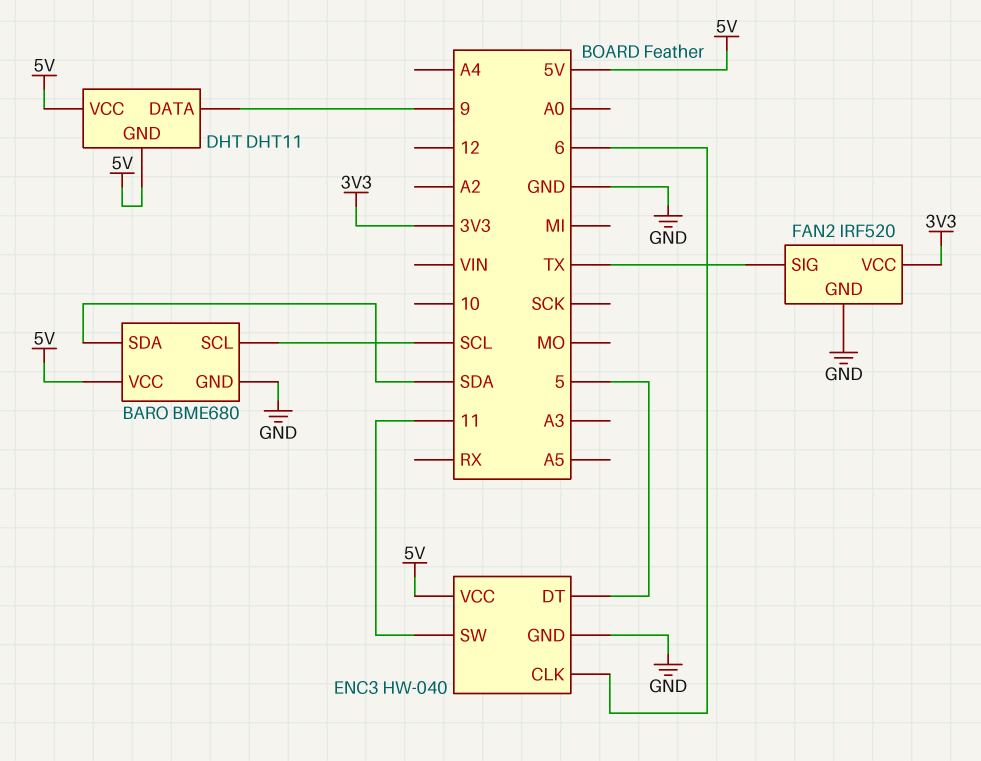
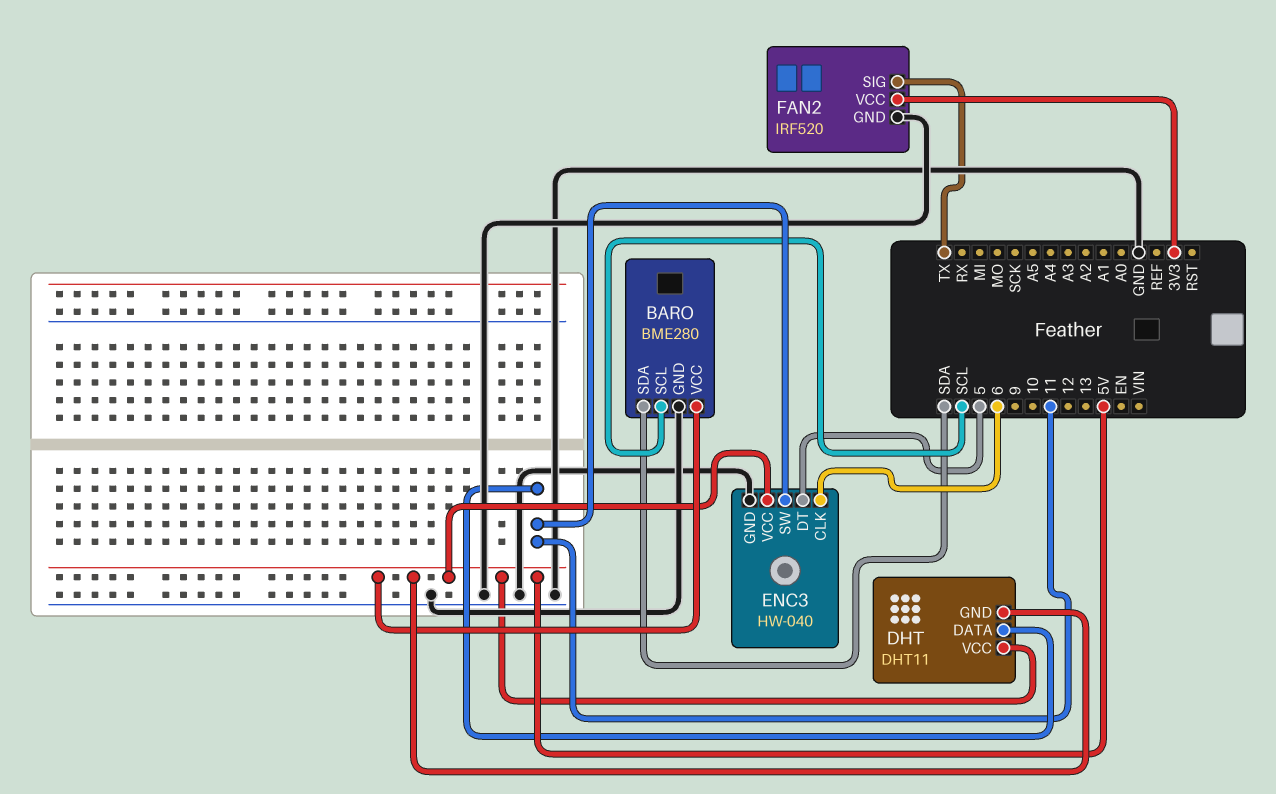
BARO: BME680 -> BME280
DHT pin DATA: 9 -> 11

